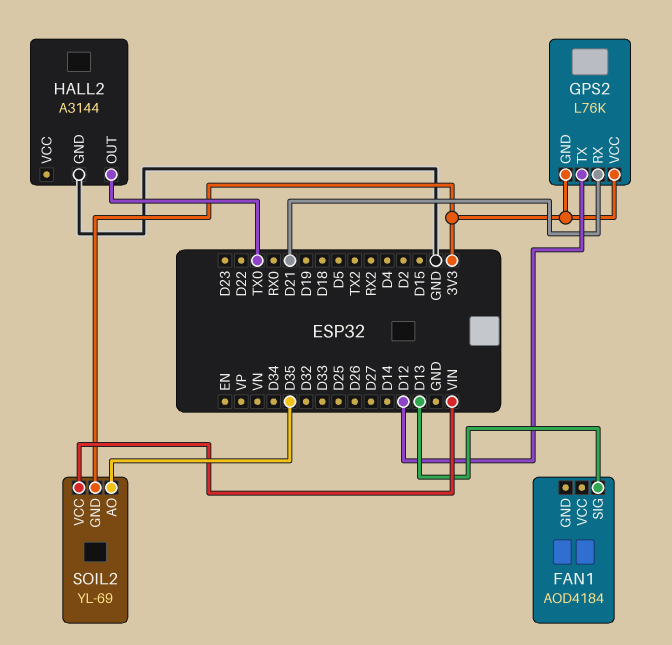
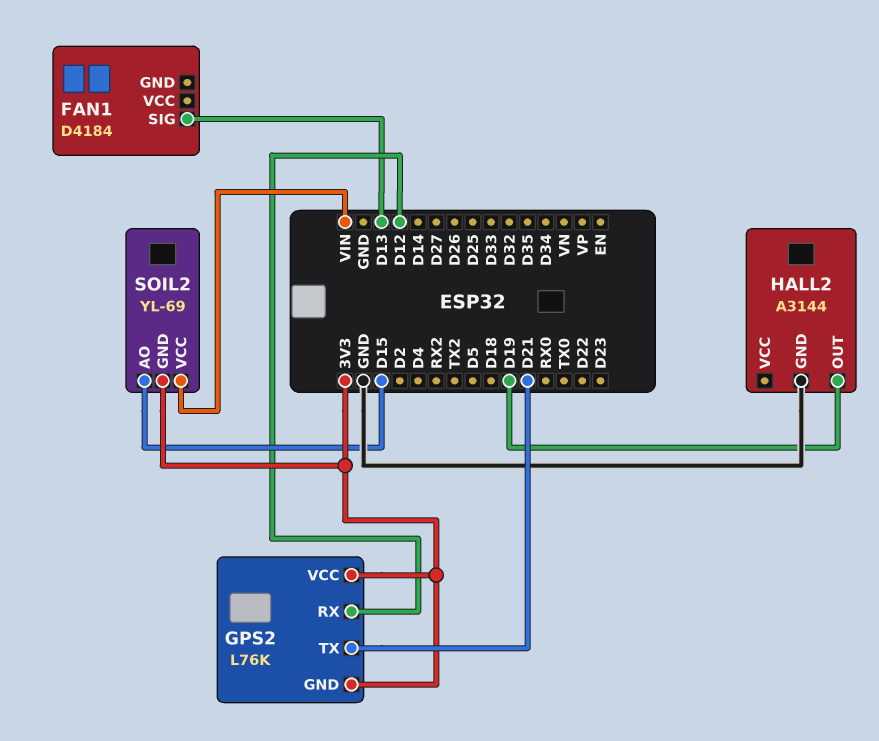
FAN1: AOD4184 -> D4184
GPS2 pin RX: D21 -> D12
GPS2 pin TX: D12 -> D21
HALL2 pin OUT: TX0 -> D19
SOIL2 pin AO: D35 -> D15

